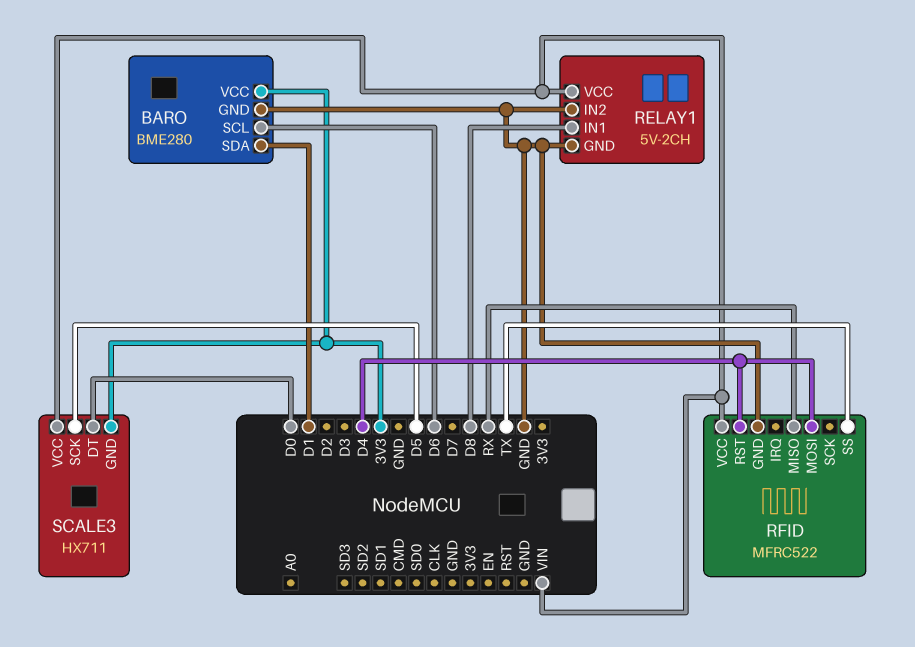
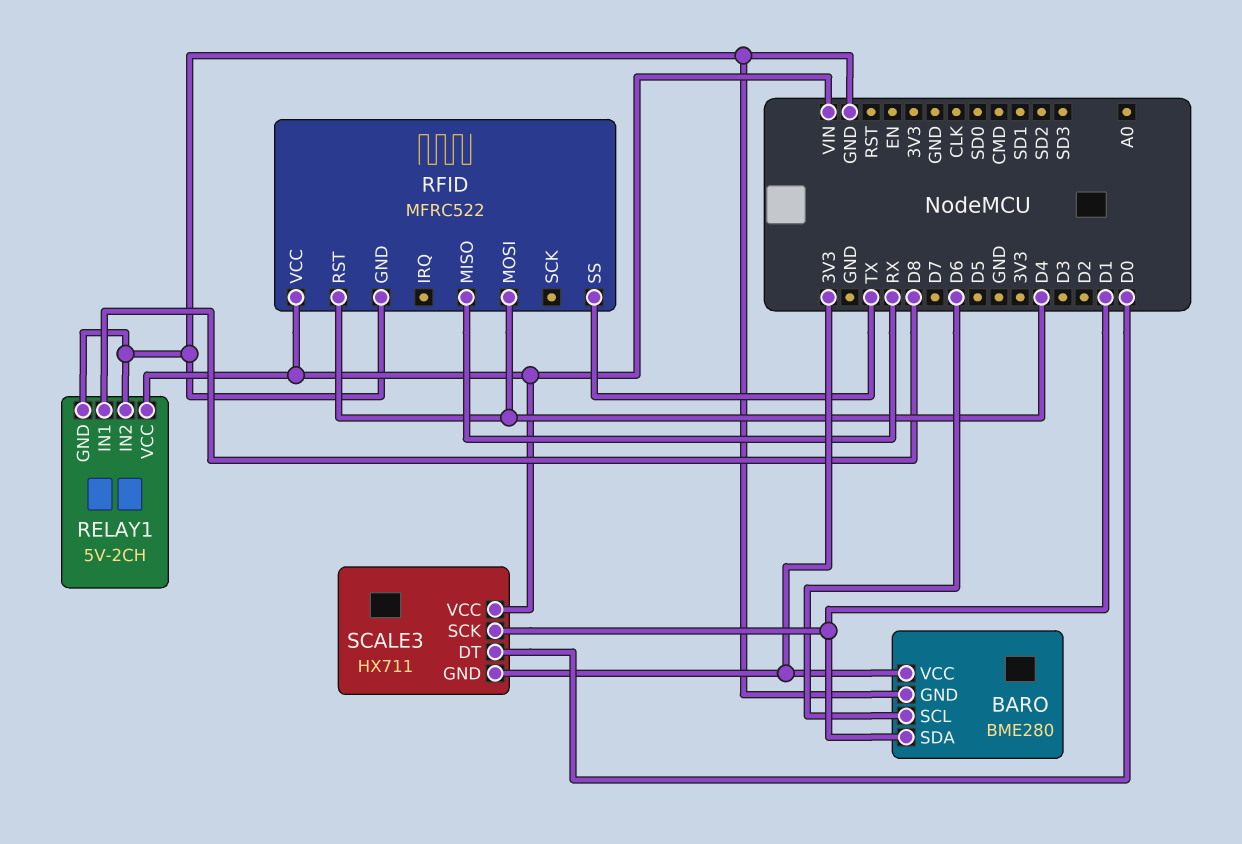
SCALE3 pin SCK: D5 -> D1

